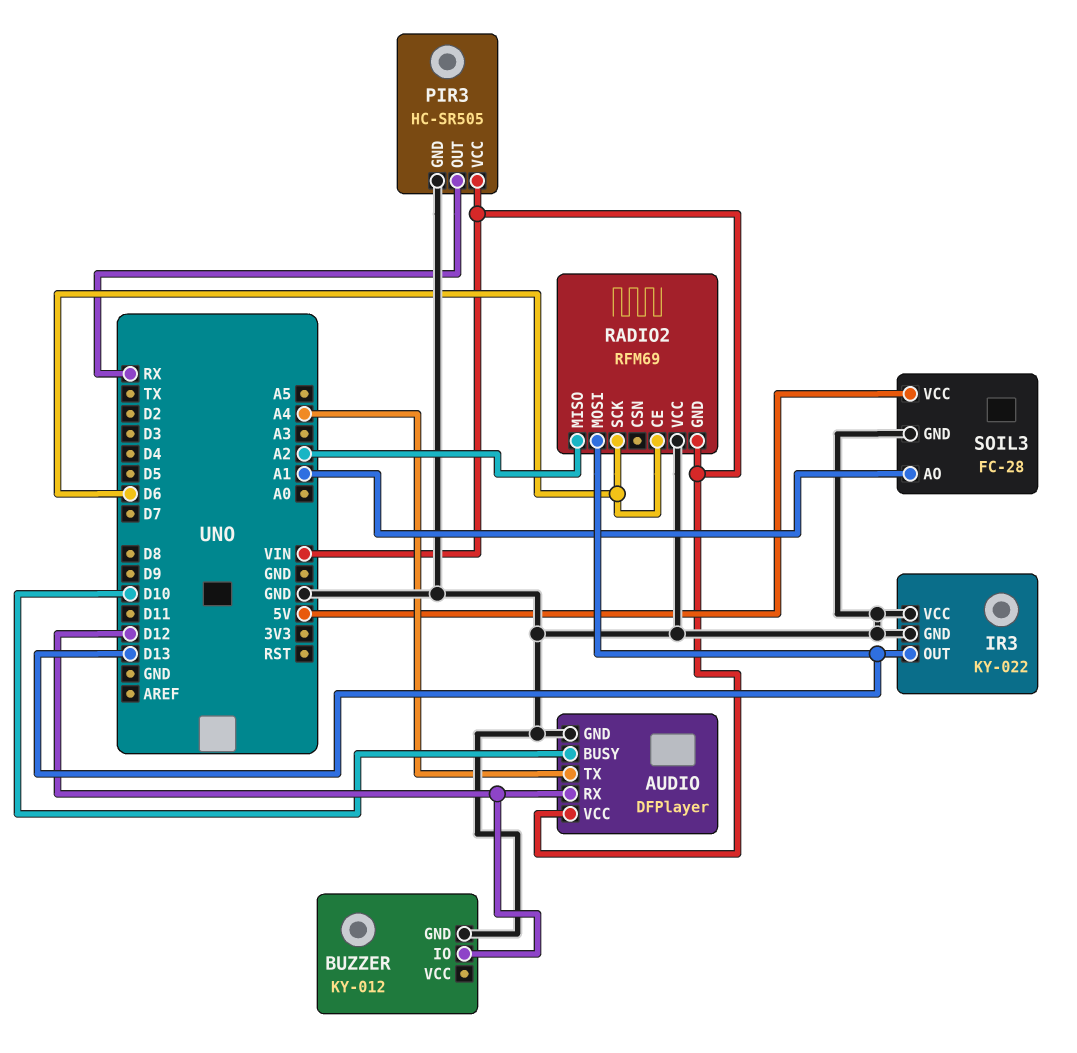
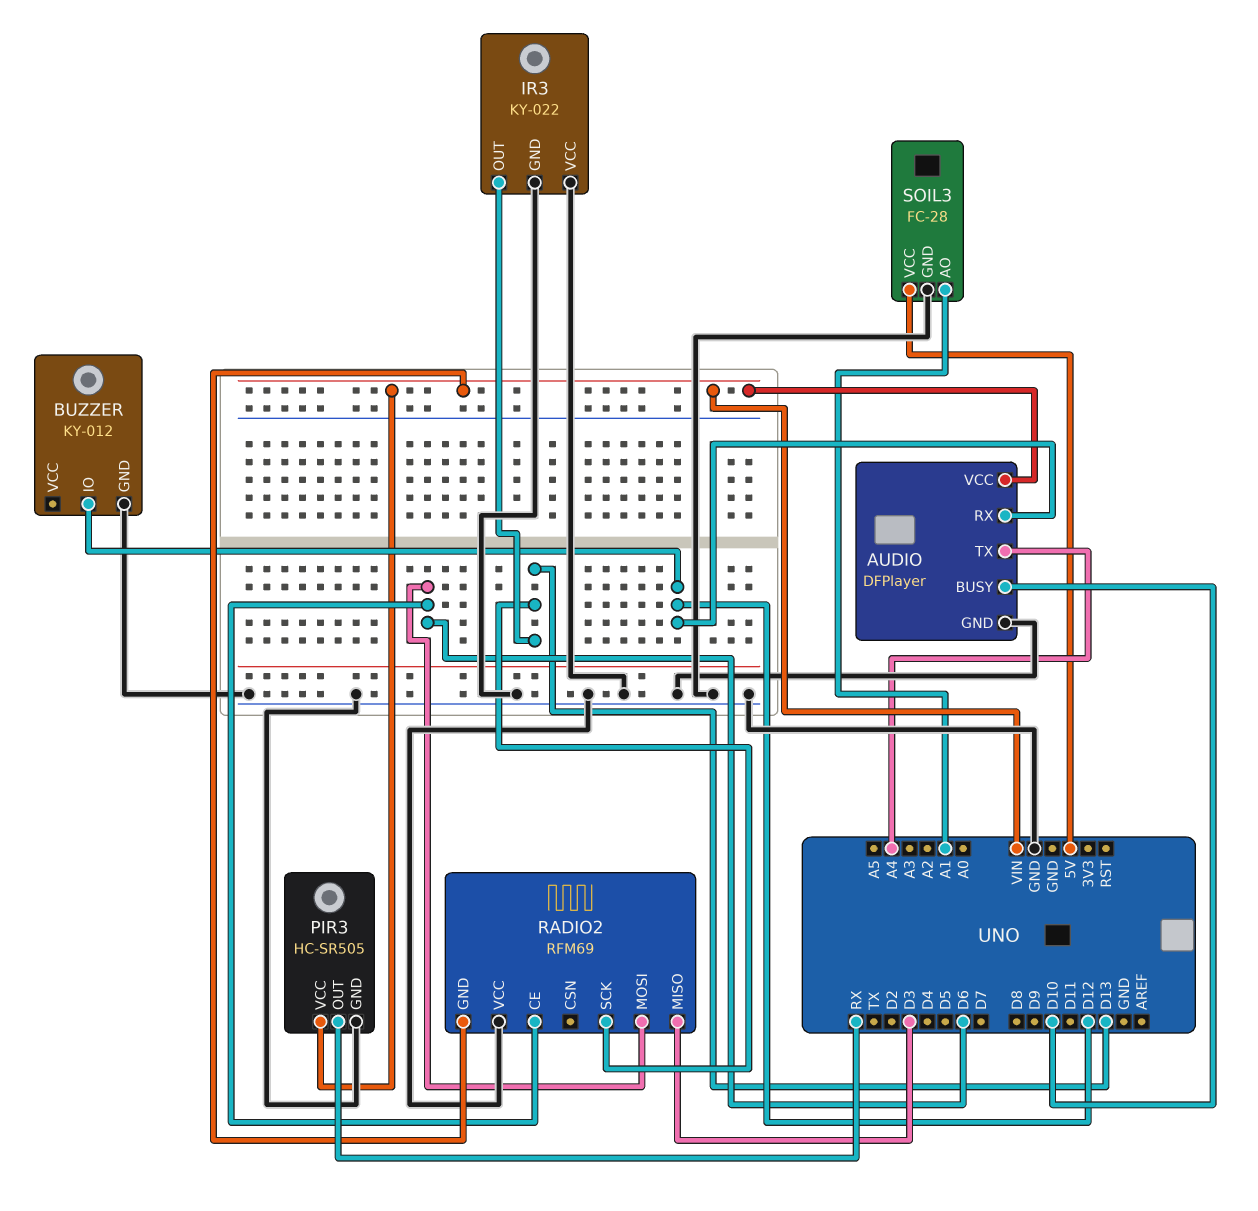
RADIO2 pin MISO: A2 -> D3
RADIO2 pin MOSI: D13 -> D6
RADIO2 pin SCK: D6 -> D13

